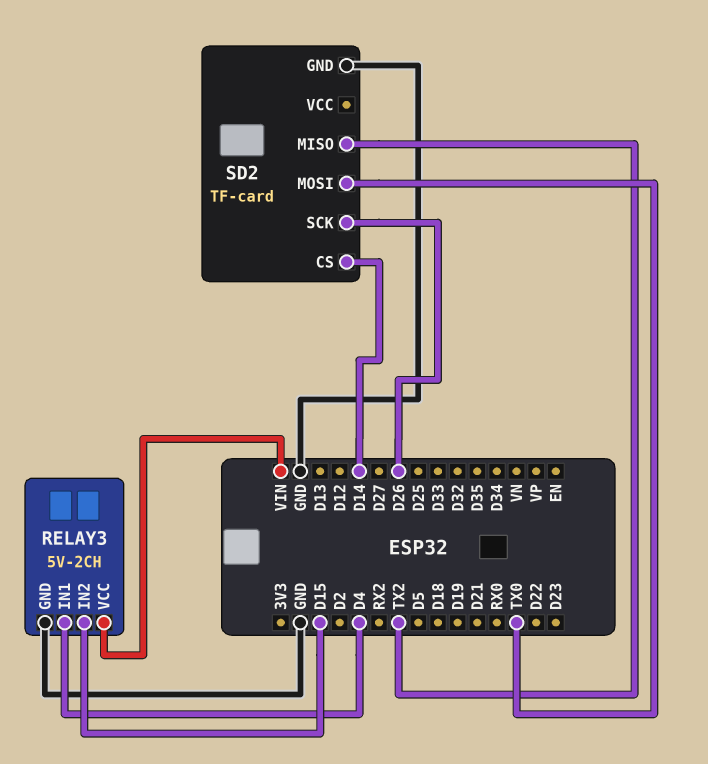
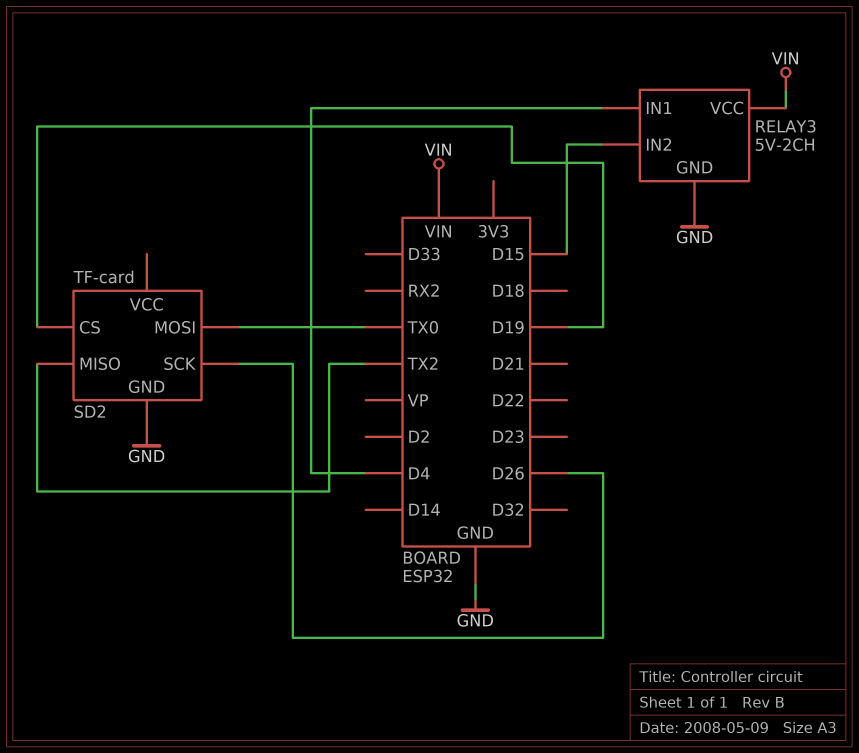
SD2 pin CS: D14 -> D19

